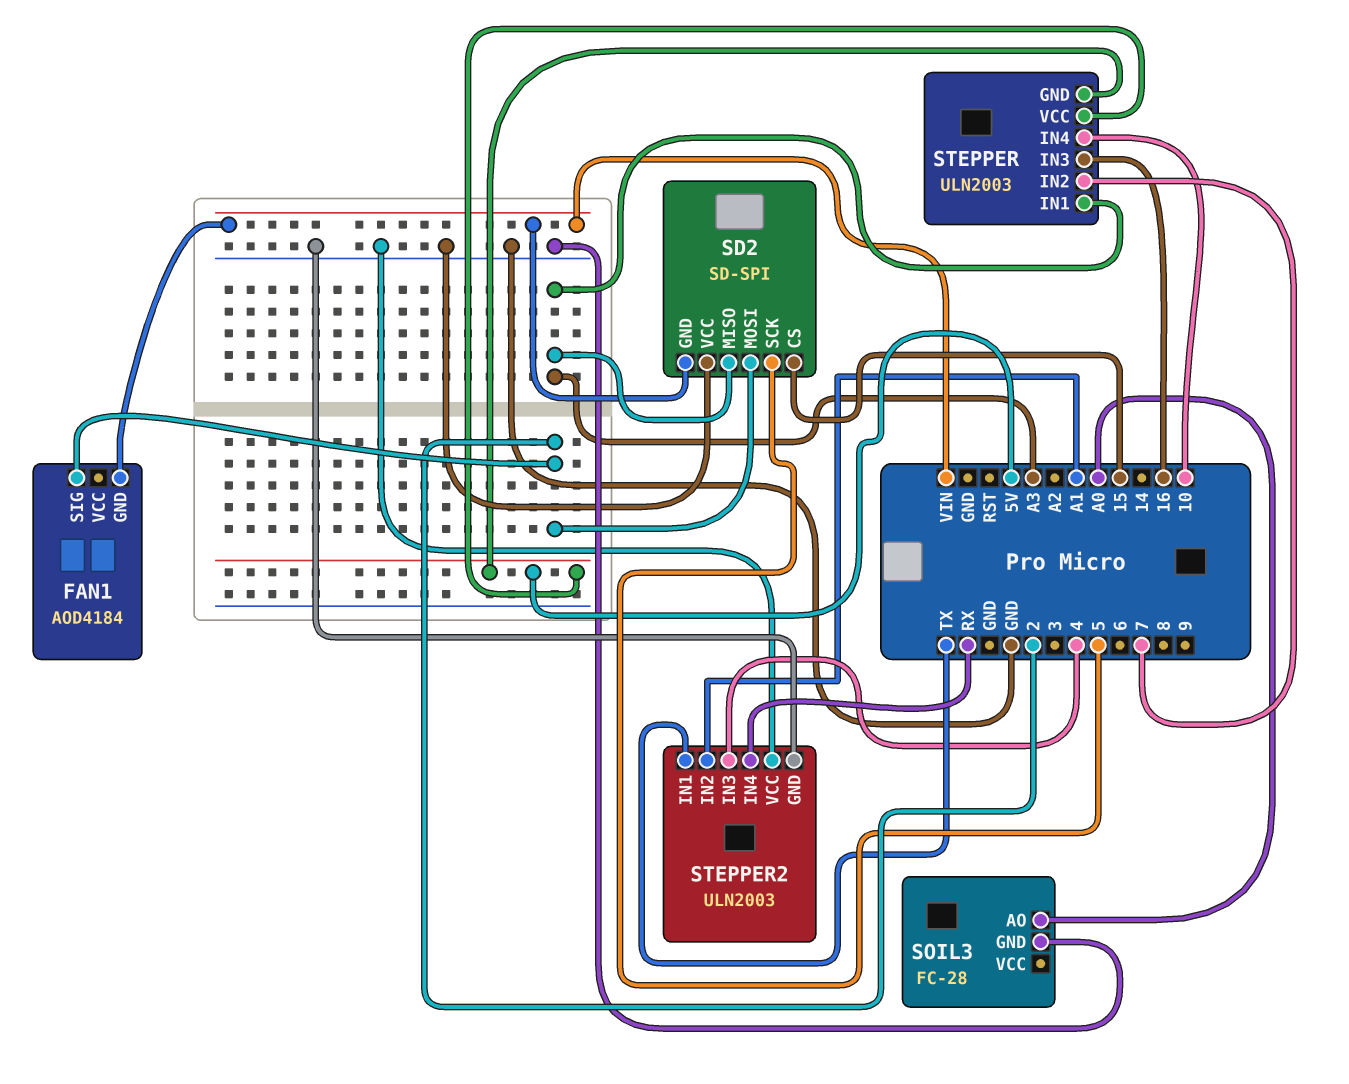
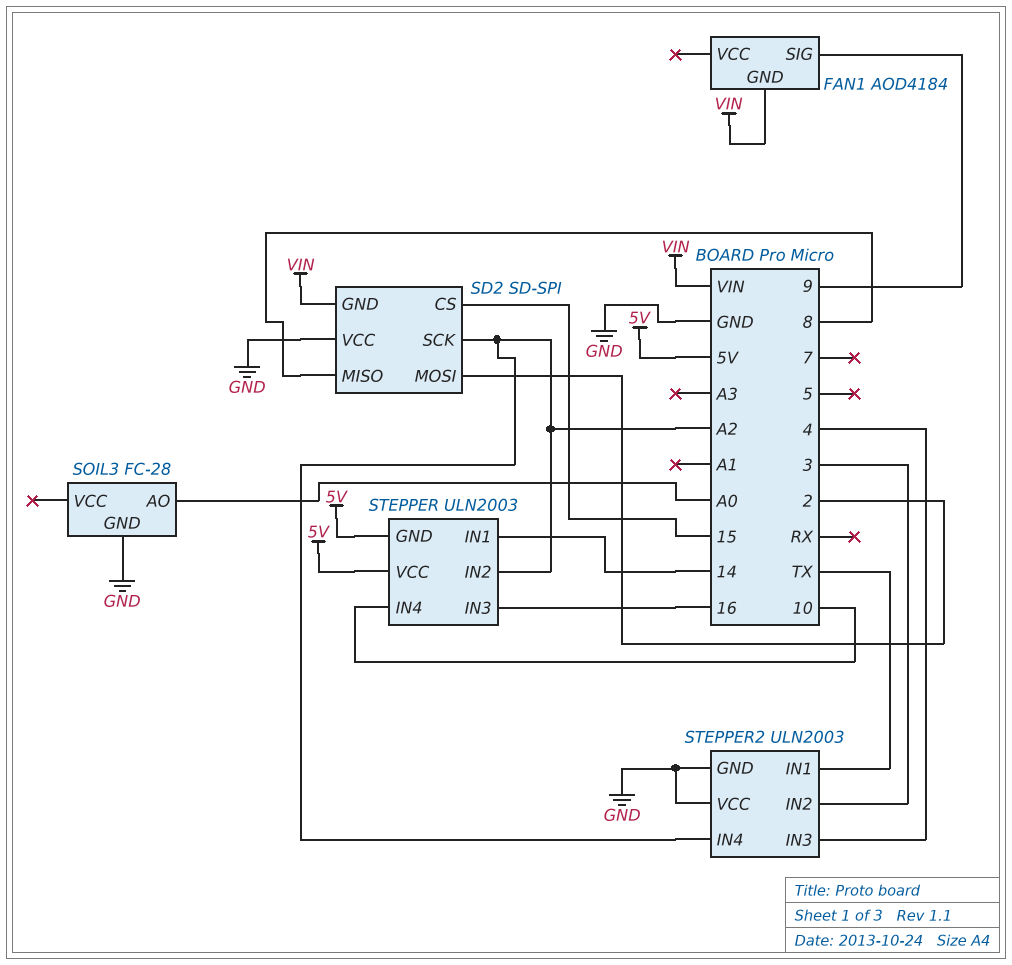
FAN1 pin SIG: 2 -> 9
SD2 pin MISO: A3 -> 8
SD2 pin SCK: 5 -> A2
STEPPER pin IN1: A3 -> 14
STEPPER pin IN2: 7 -> A2
STEPPER2 pin IN2: A1 -> 3
STEPPER2 pin IN4: RX -> A2

